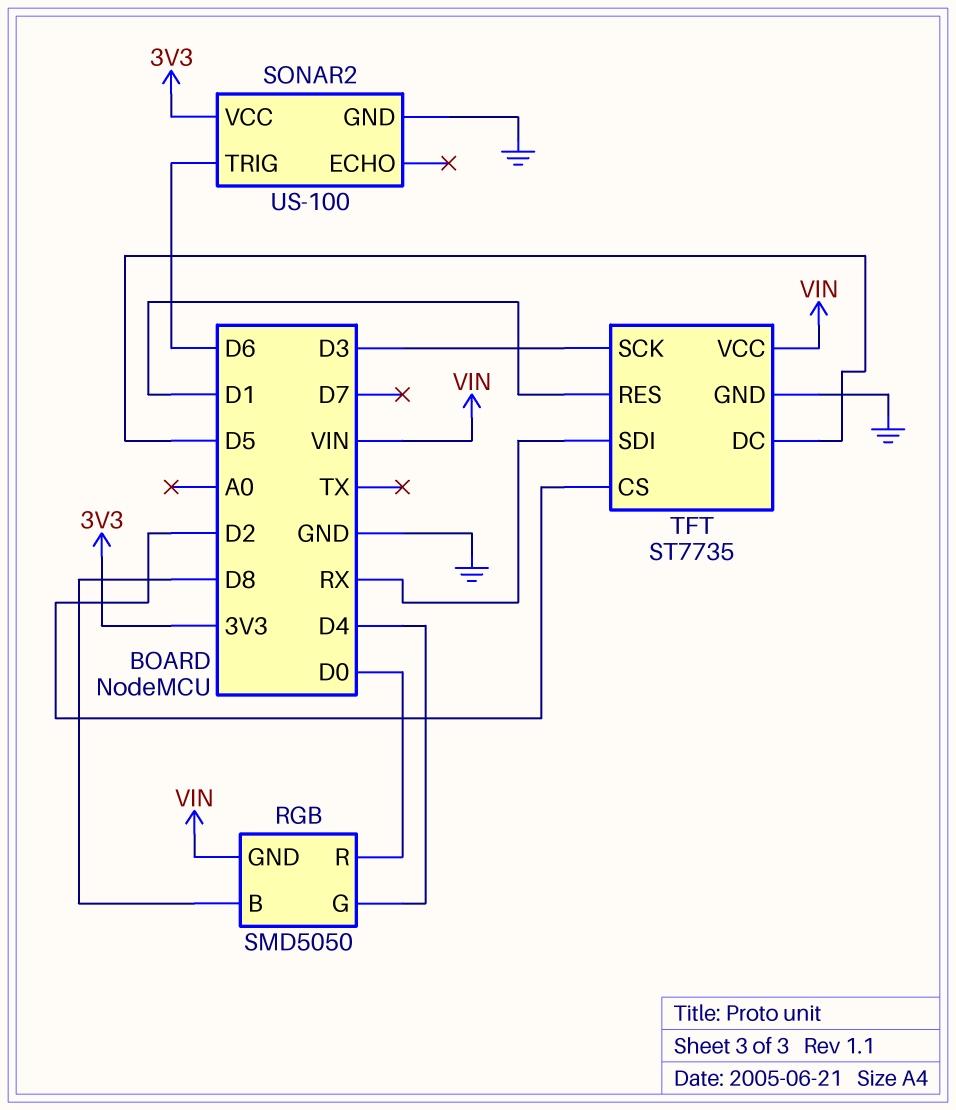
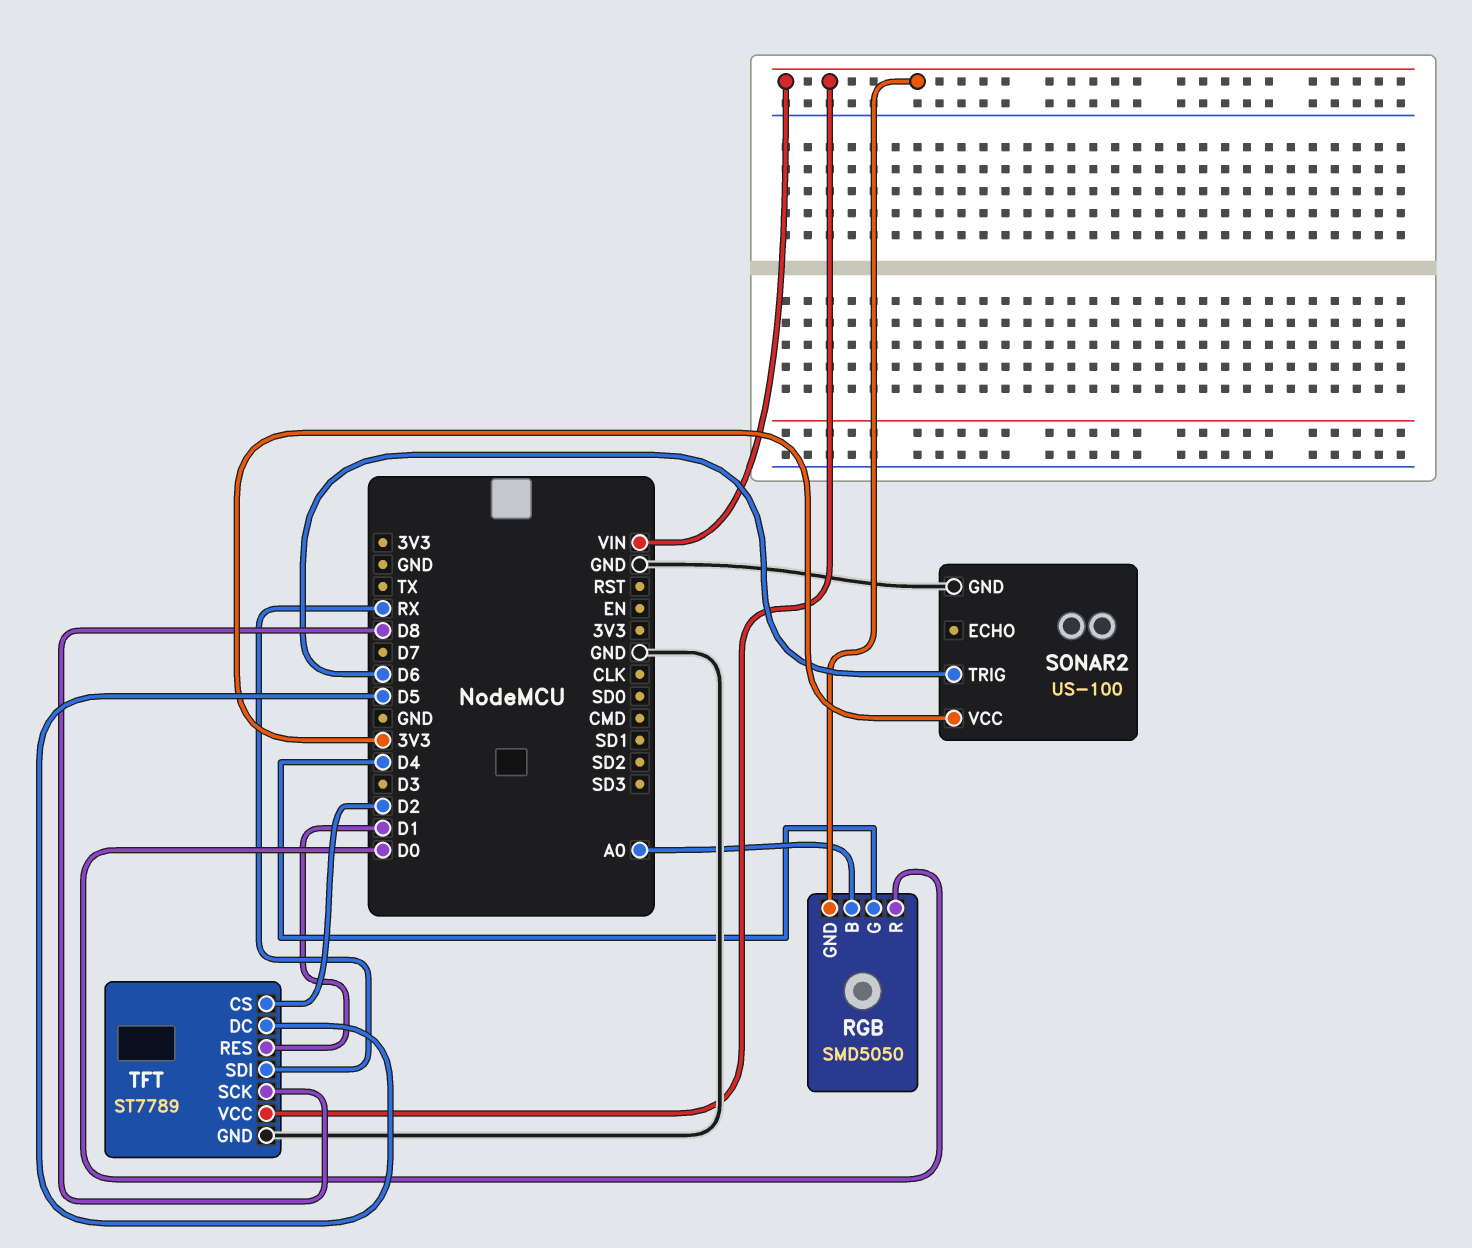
RGB pin B: D8 -> A0
TFT: ST7735 -> ST7789
TFT pin SCK: D3 -> D8

